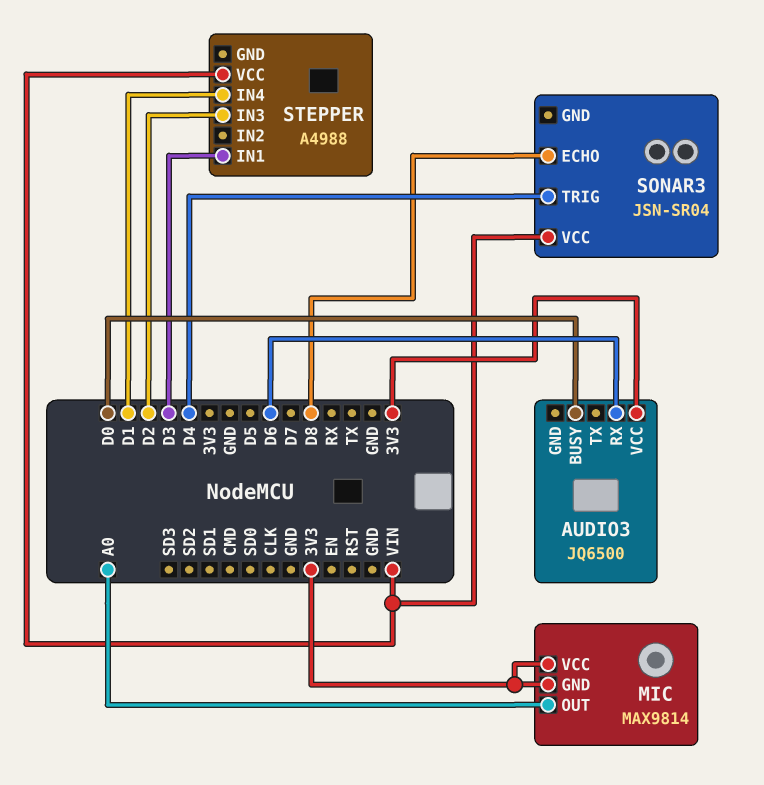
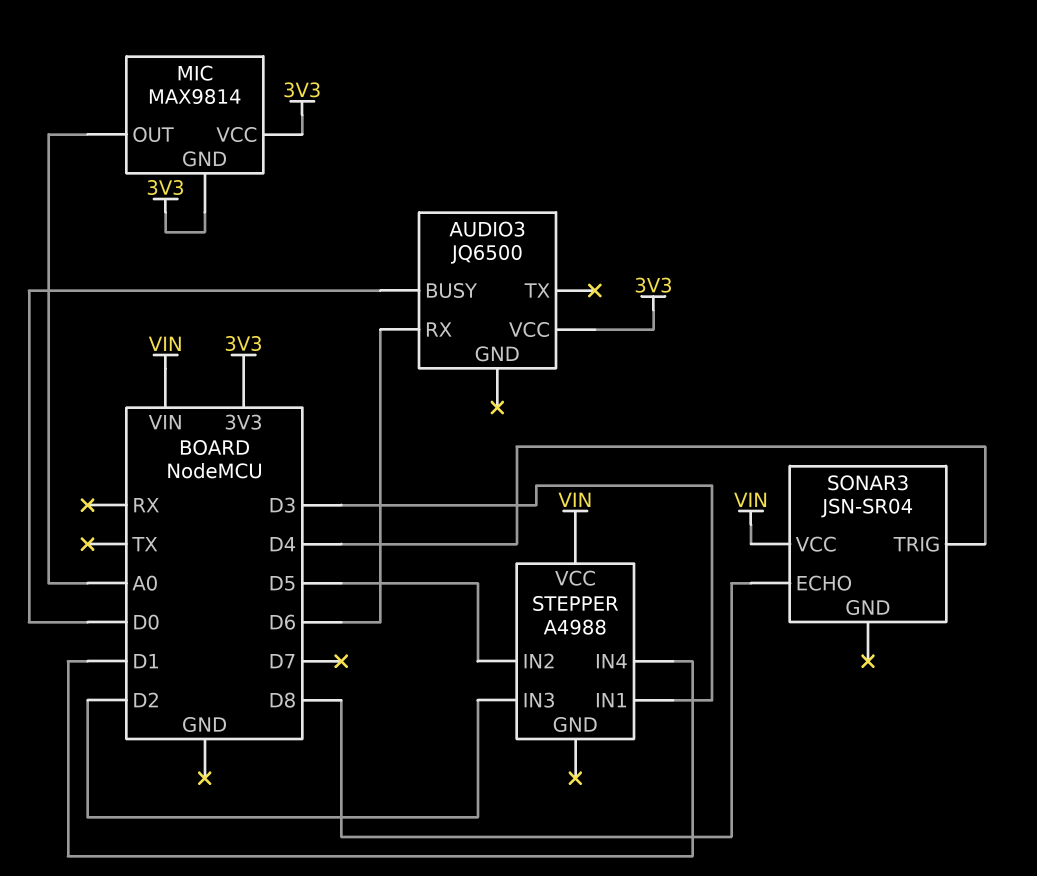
STEPPER pin IN2: none -> D5

